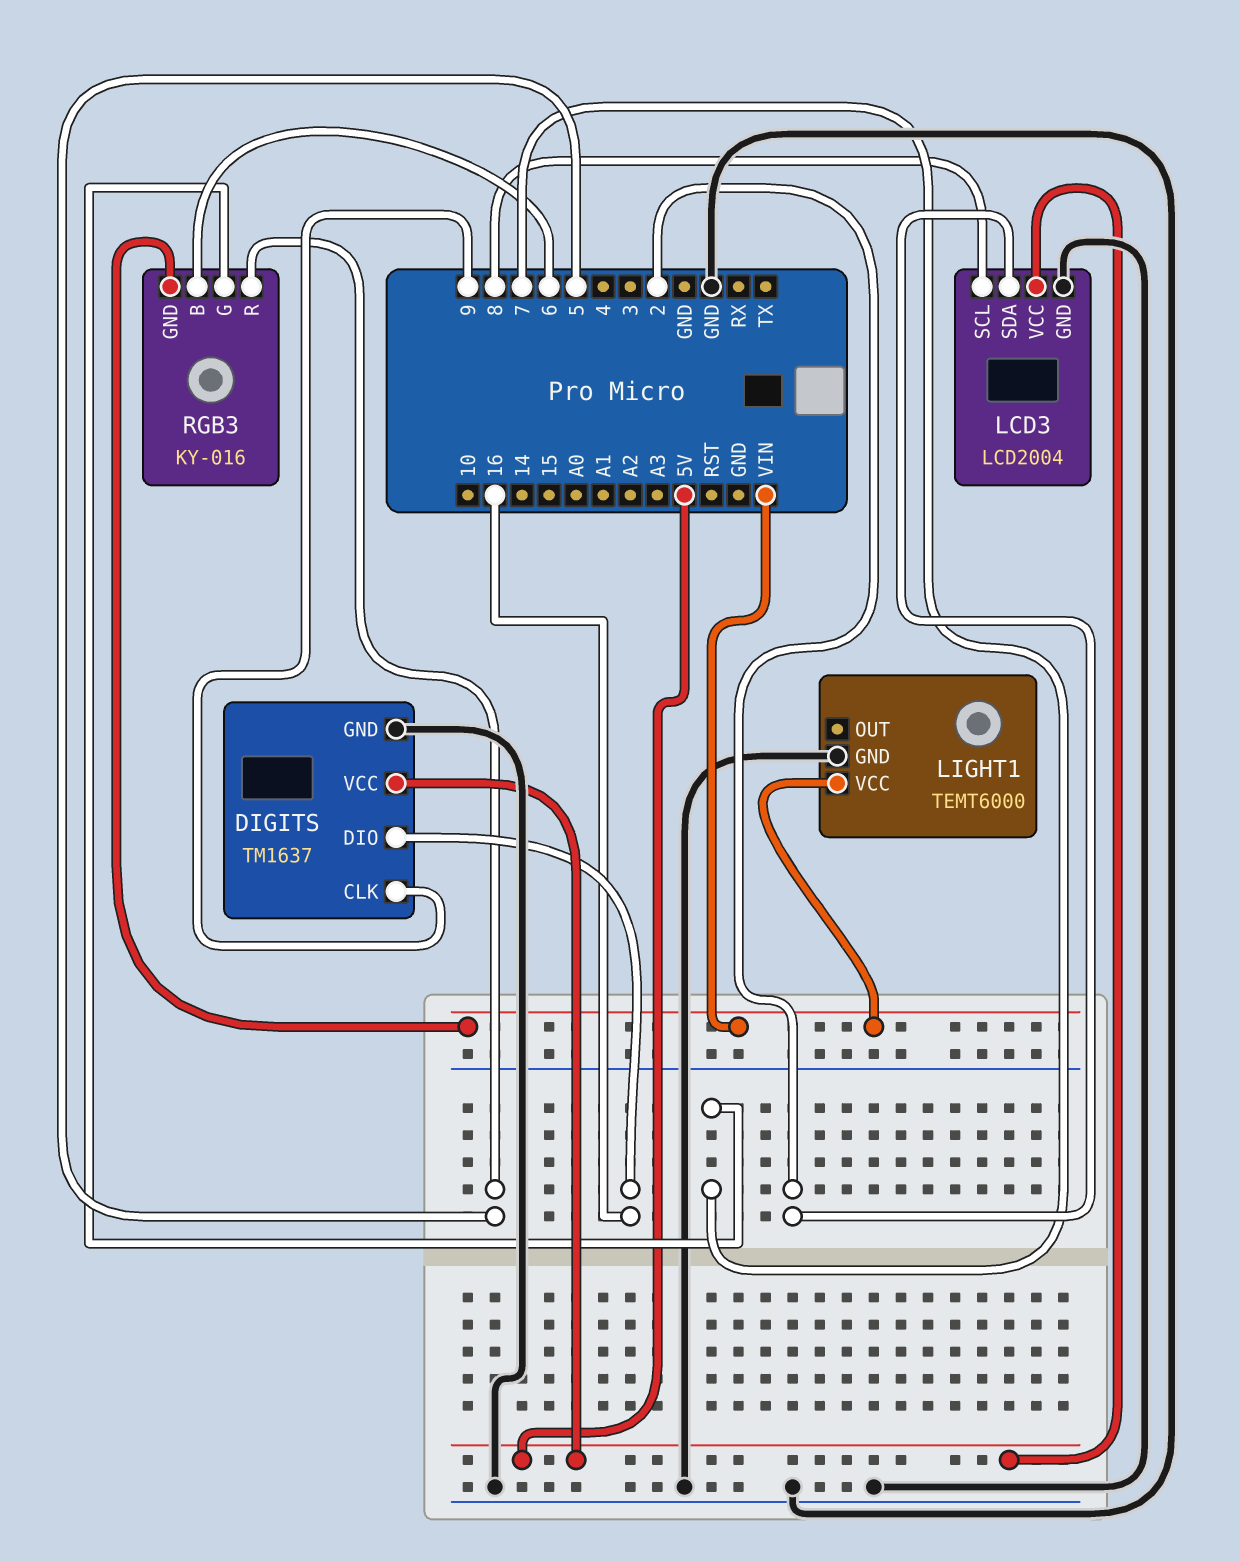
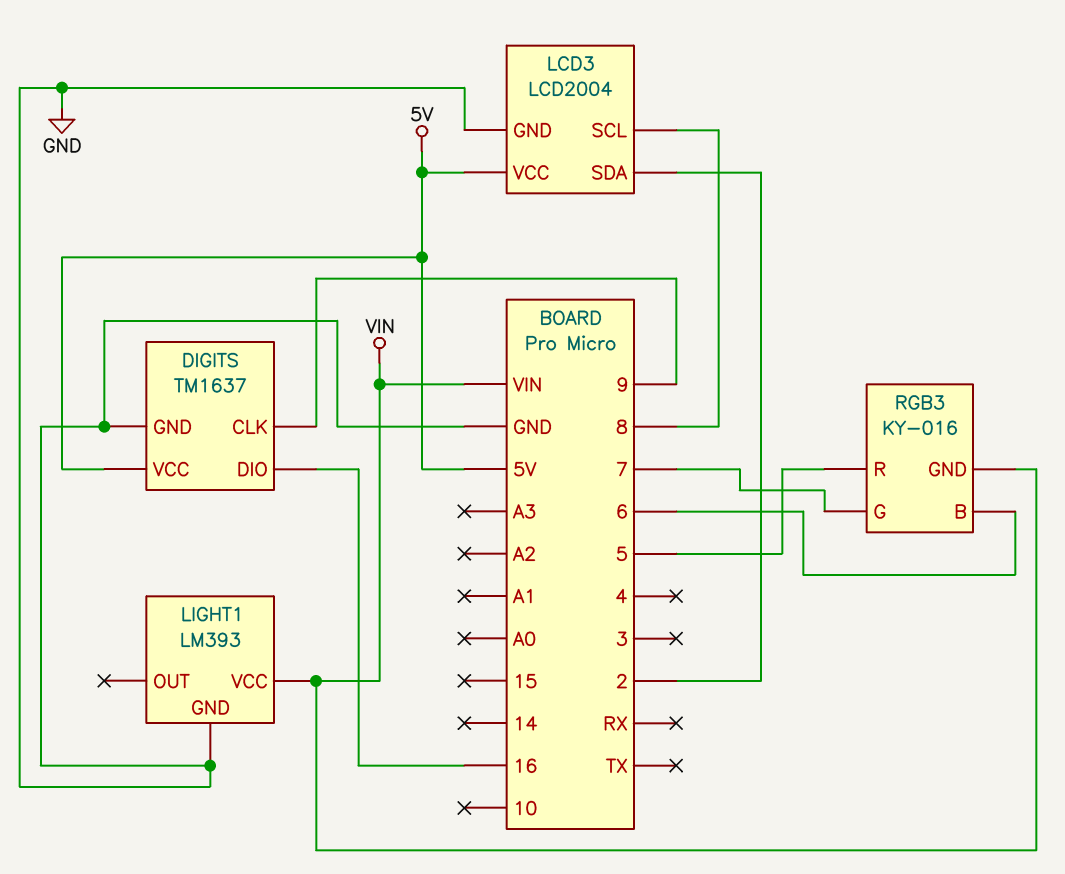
LIGHT1: TEMT6000 -> LM393

